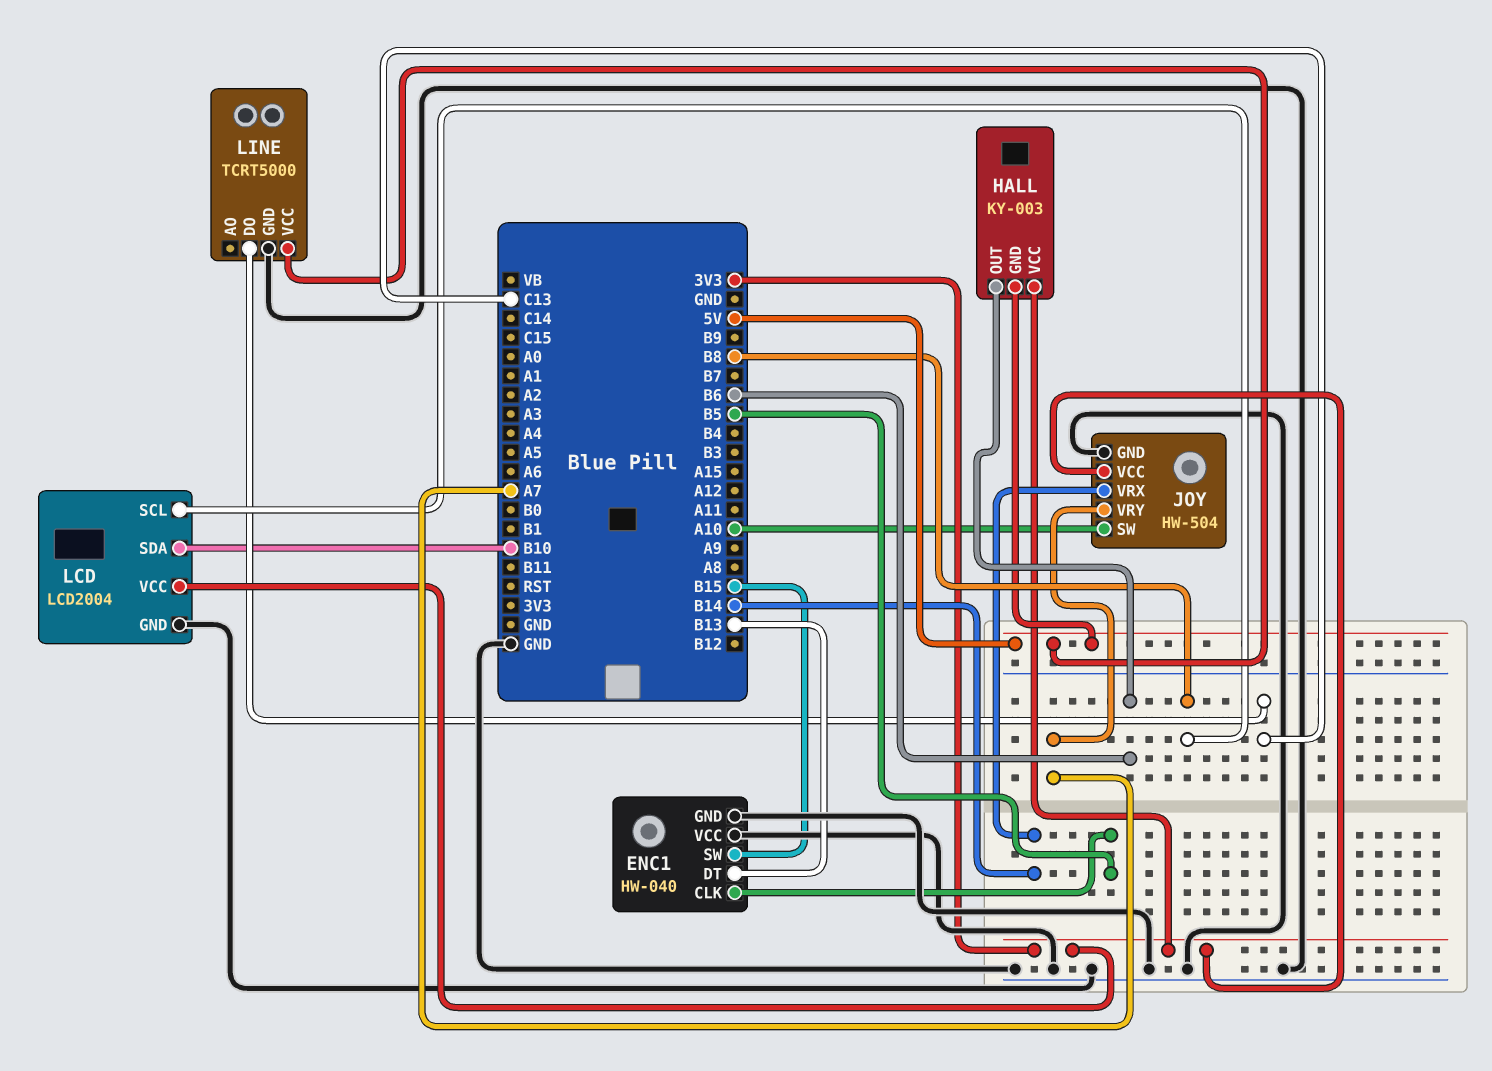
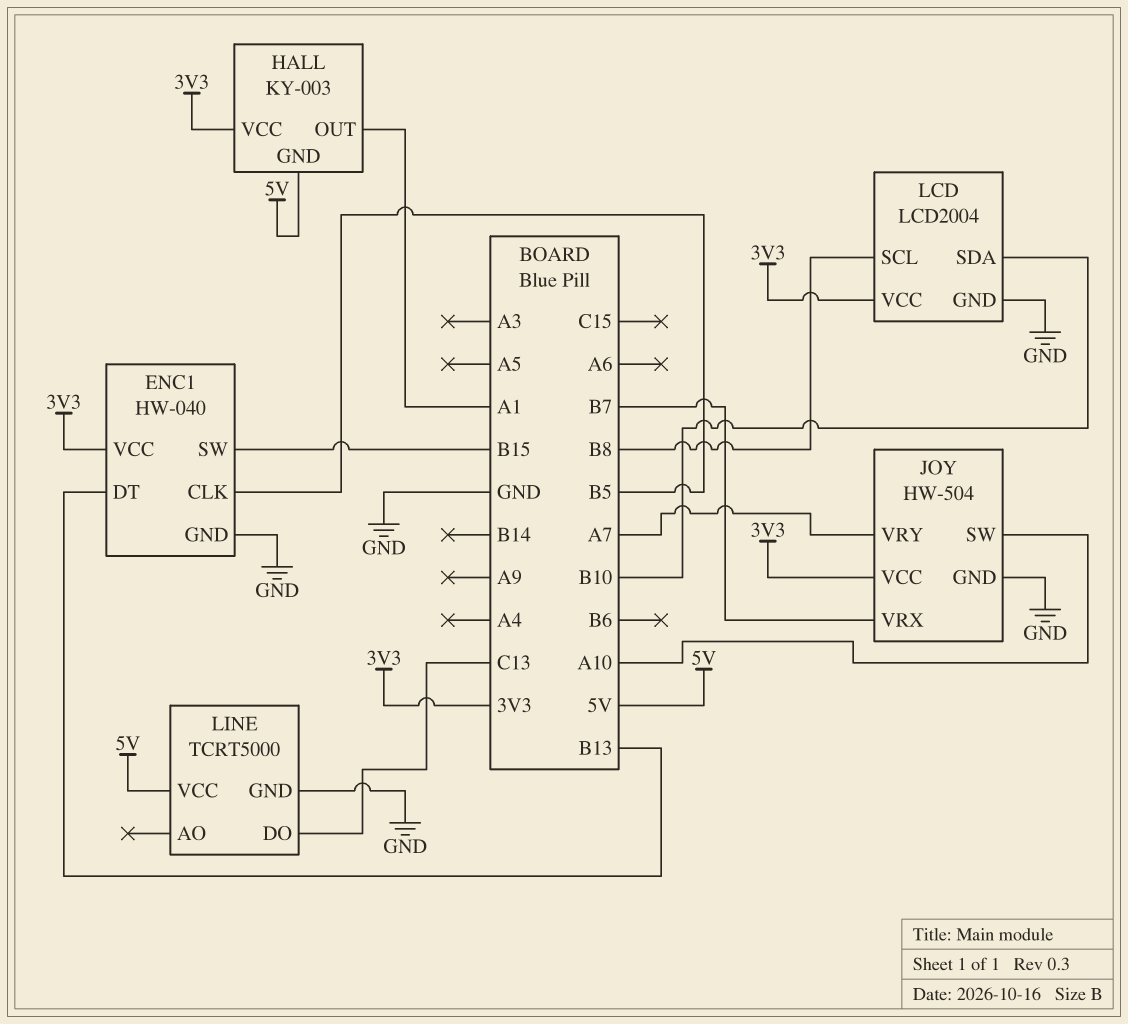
ENC1 pin VCC: GND -> 3V3
HALL pin OUT: B6 -> A1
JOY pin VRX: B14 -> B7

